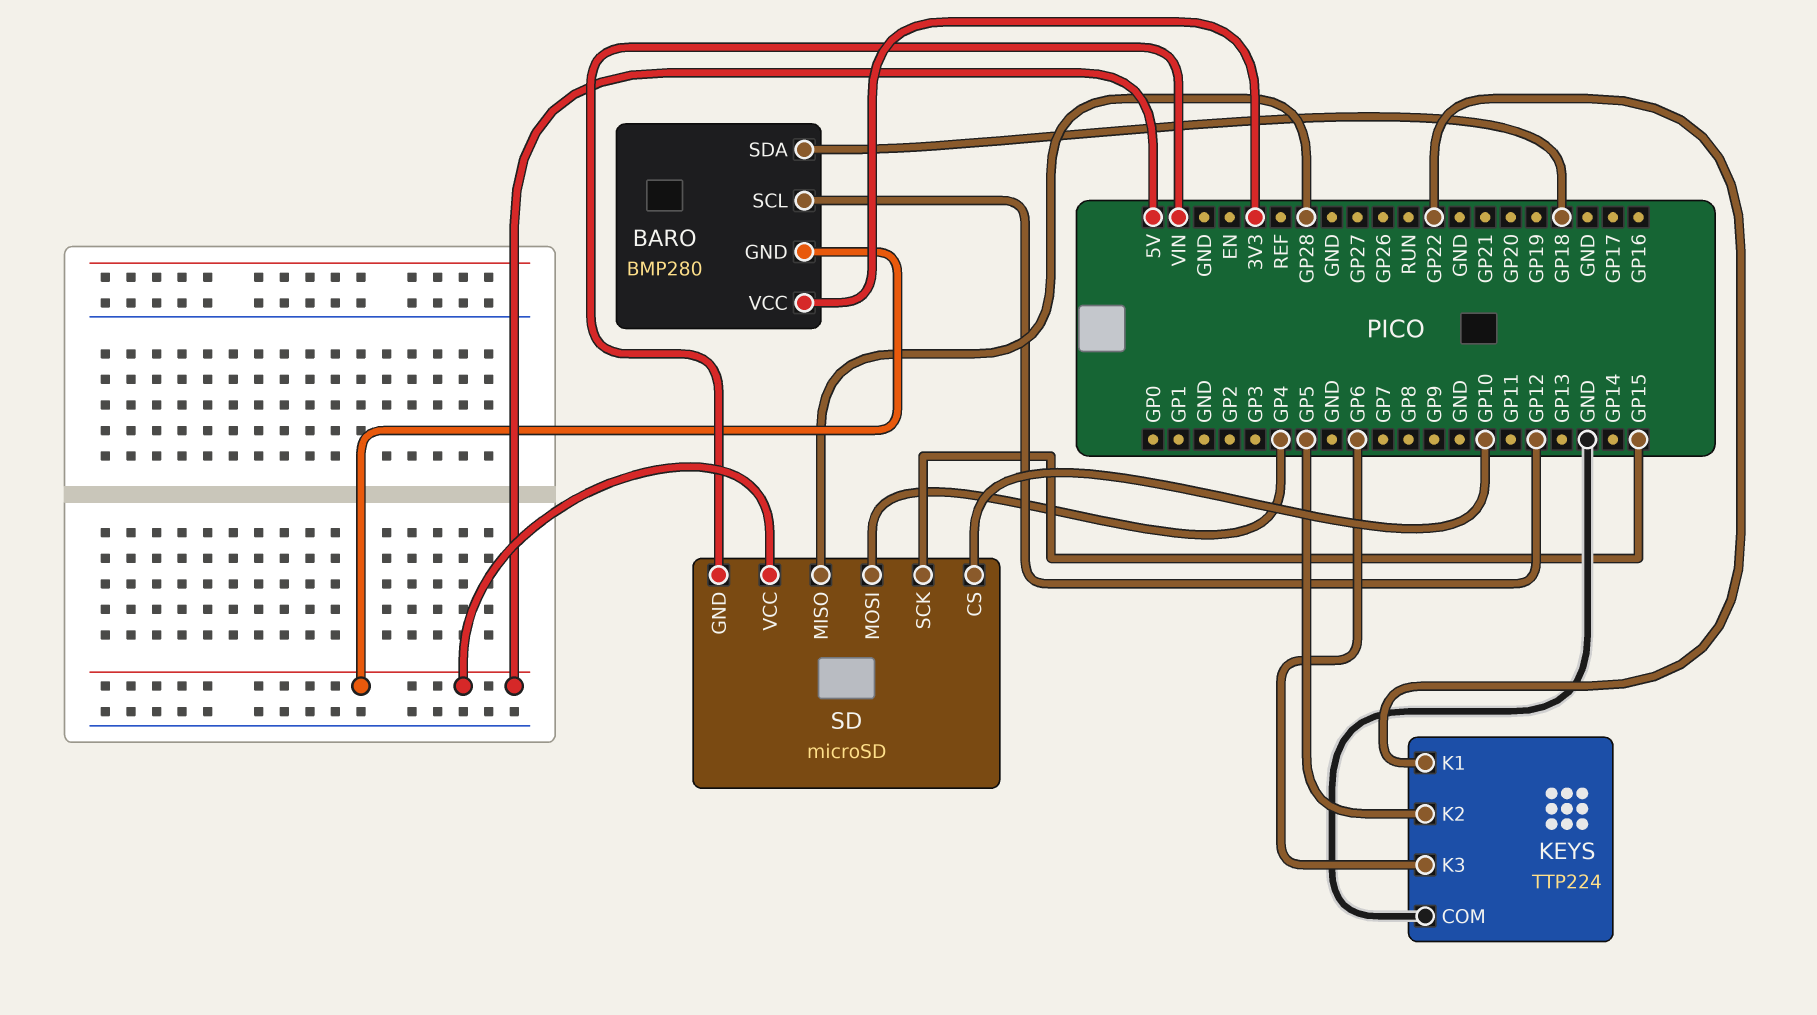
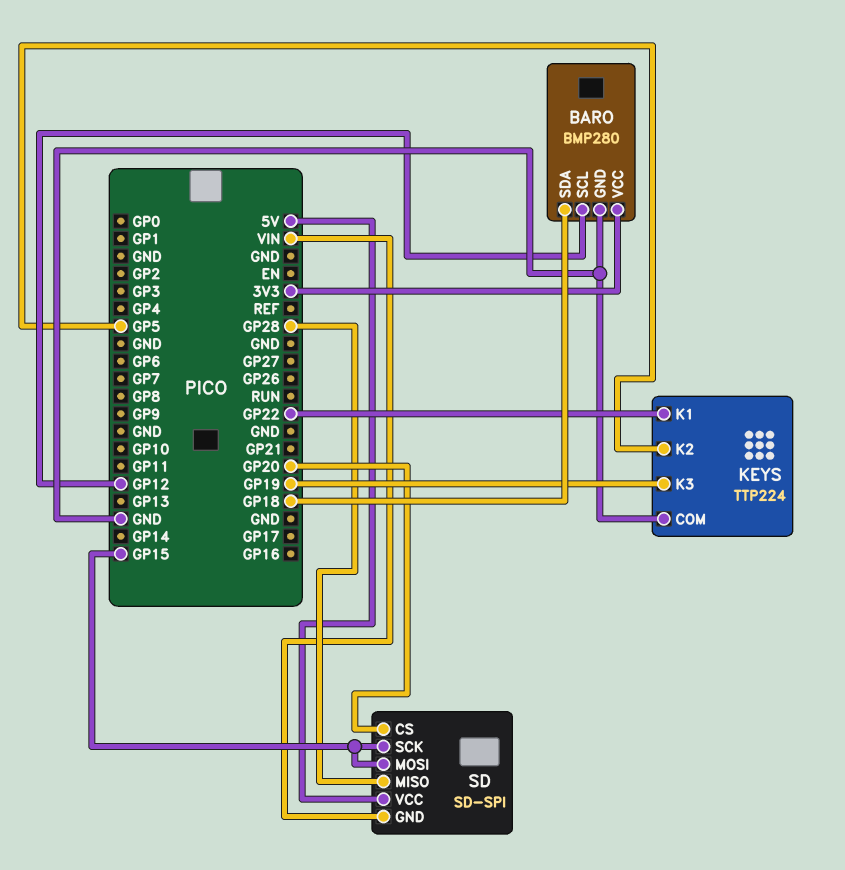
BARO pin GND: 5V -> GND
KEYS pin K3: GP6 -> GP19
SD: microSD -> SD-SPI
SD pin CS: GP10 -> GP20
SD pin MOSI: GP4 -> GP15

